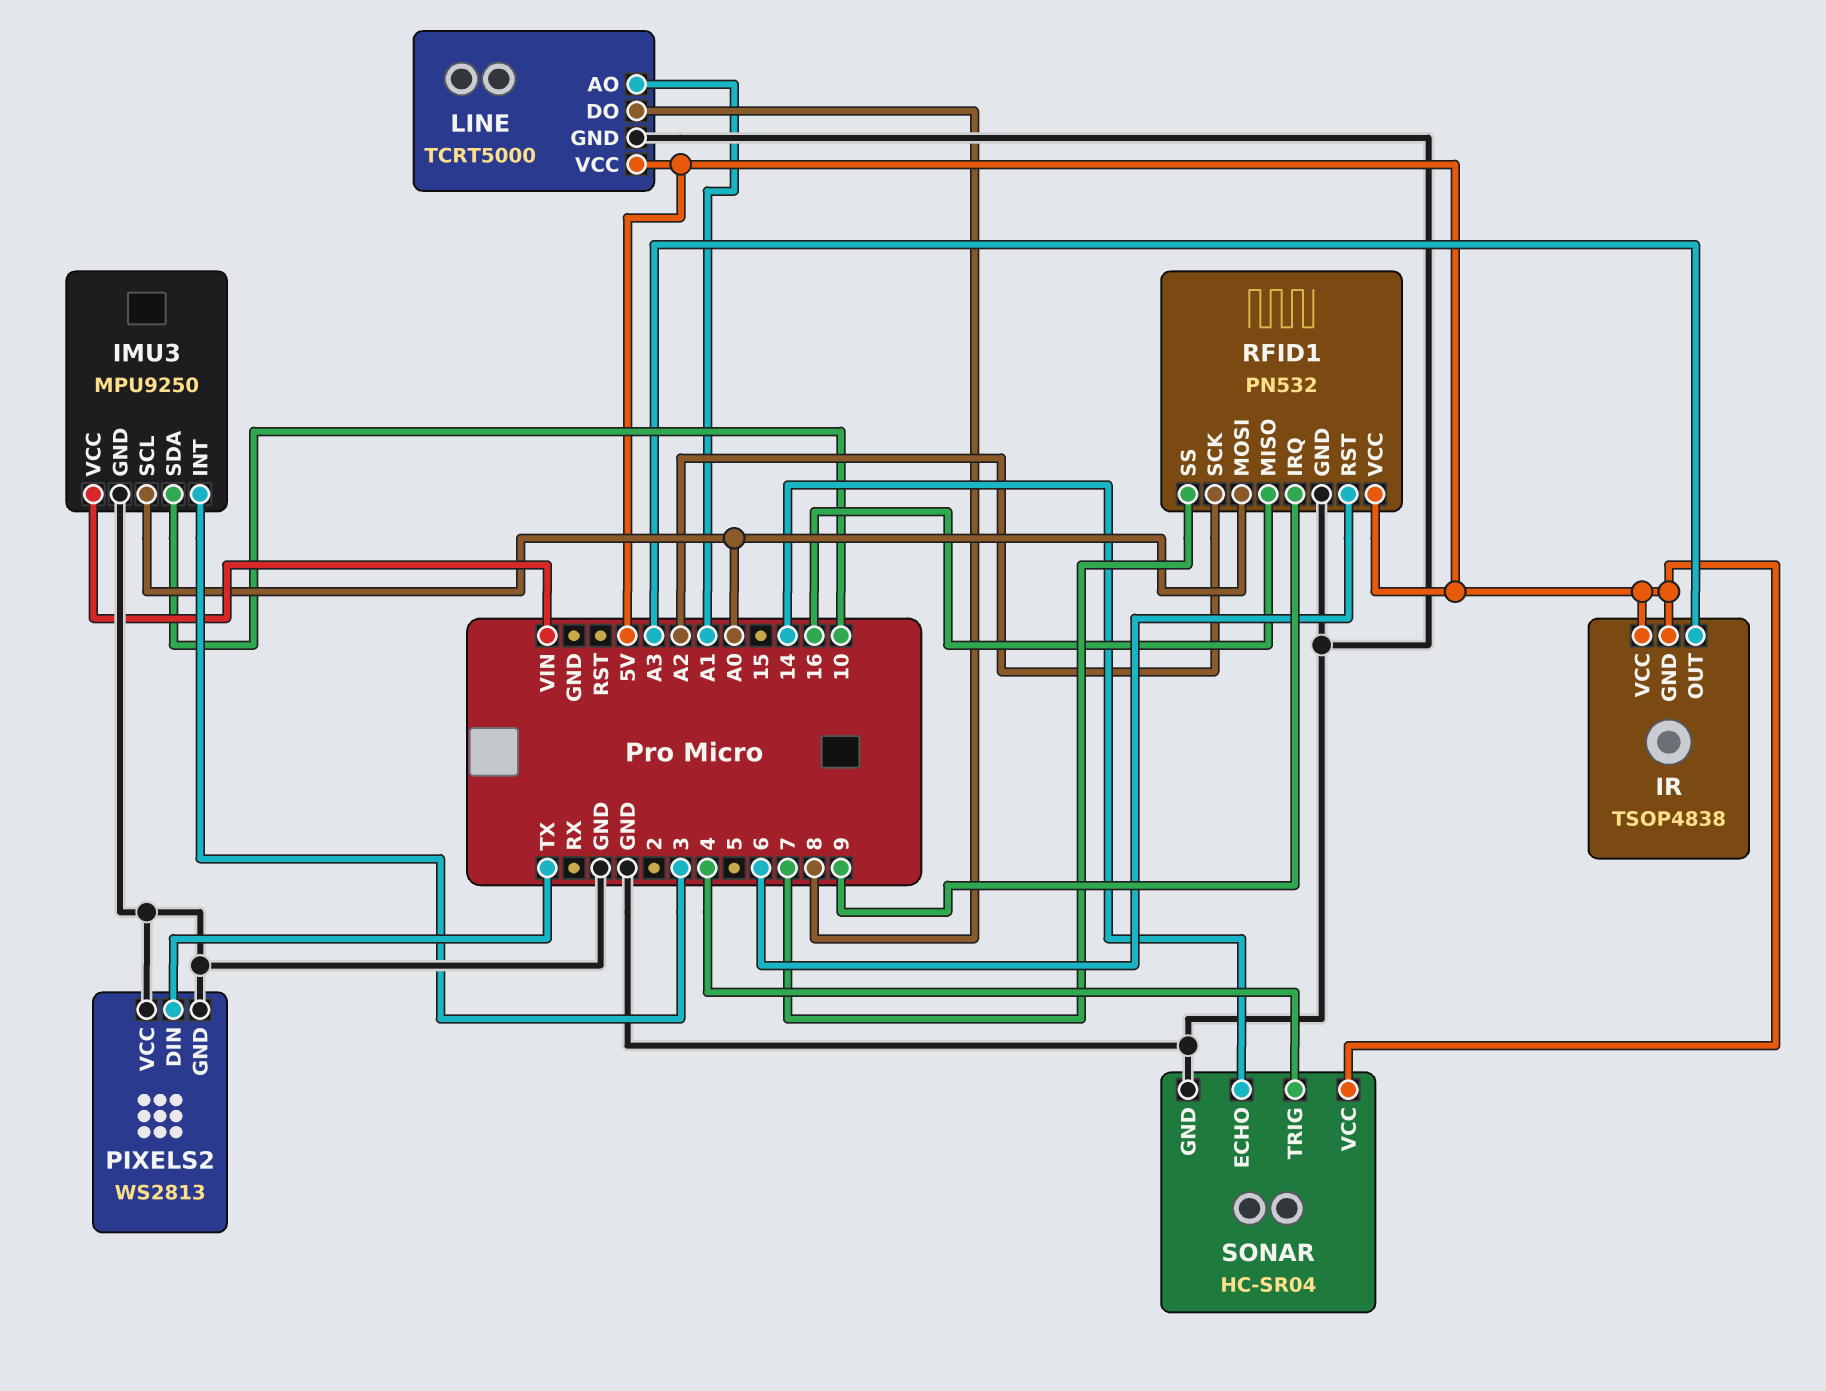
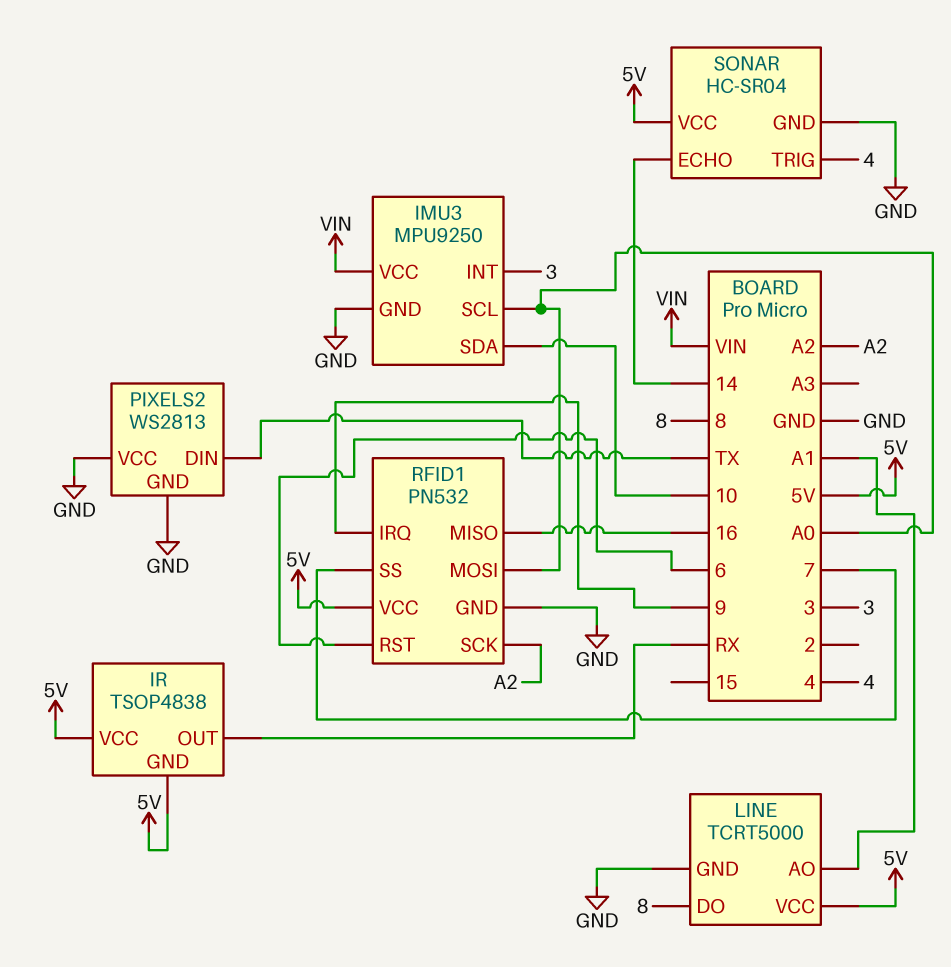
IR pin OUT: A3 -> RX

